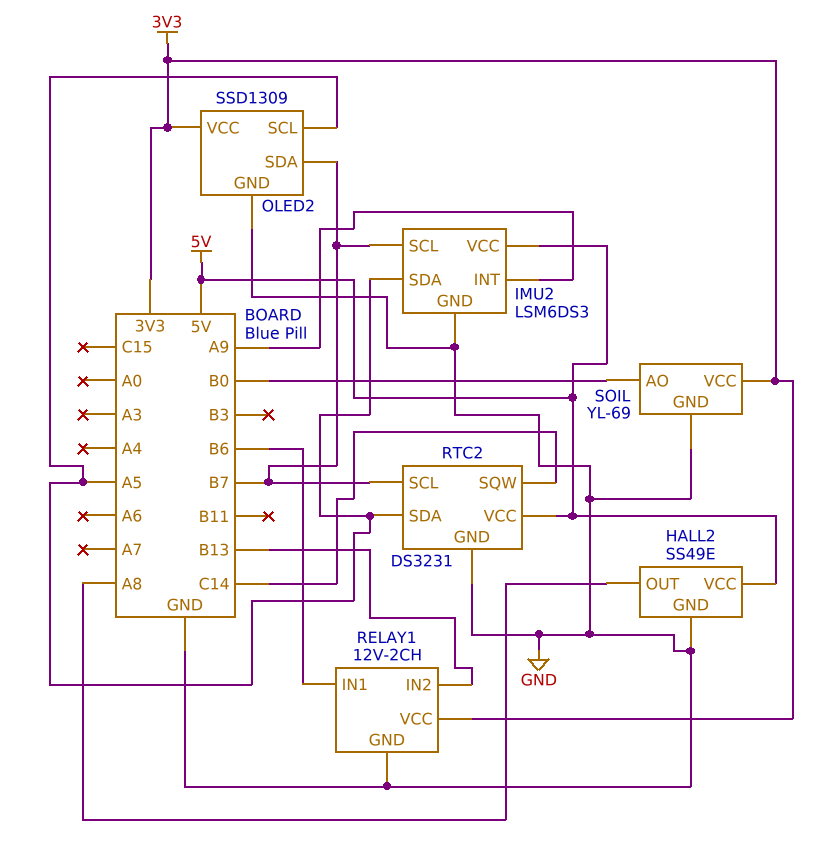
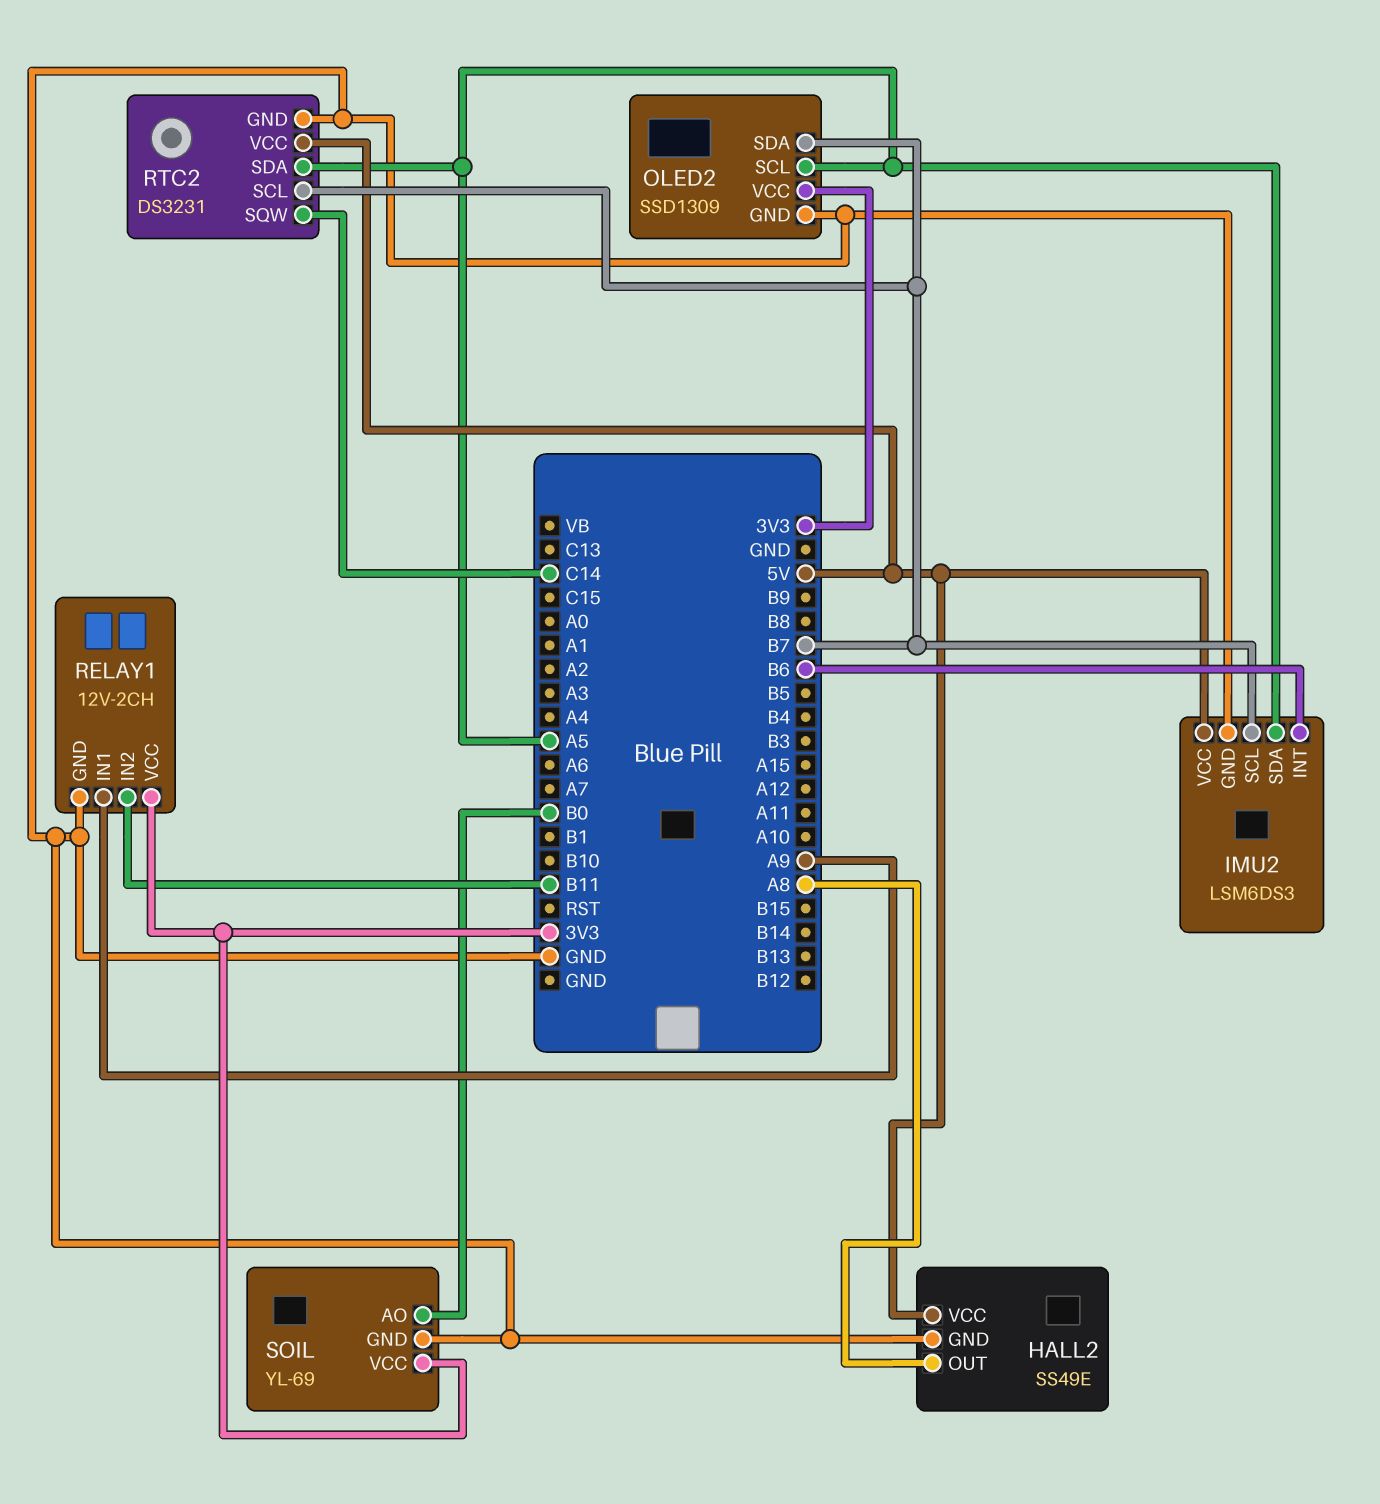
IMU2 pin INT: A9 -> B6
RELAY1 pin IN1: B6 -> A9
RELAY1 pin IN2: B13 -> B11

